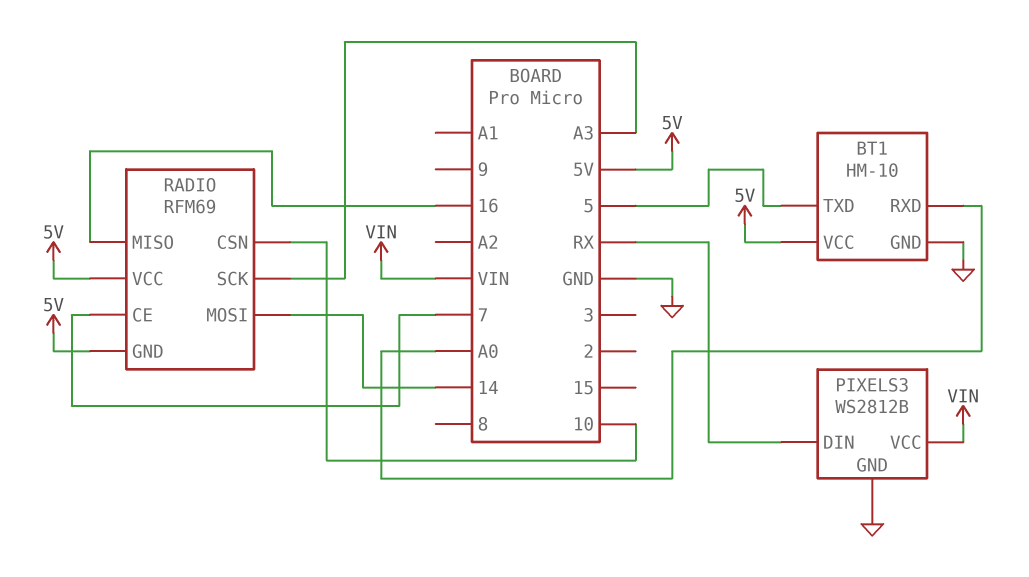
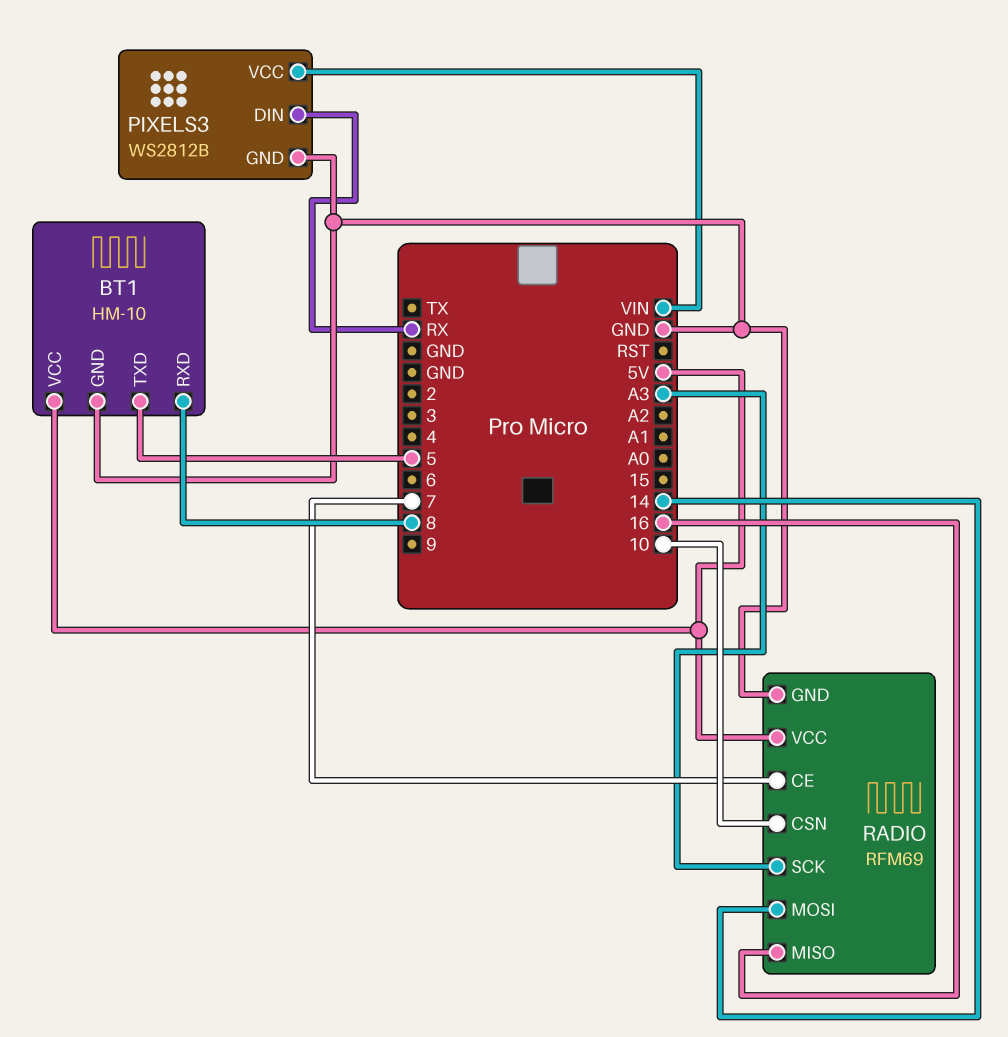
BT1 pin RXD: A0 -> 8
RADIO pin GND: 5V -> GND

